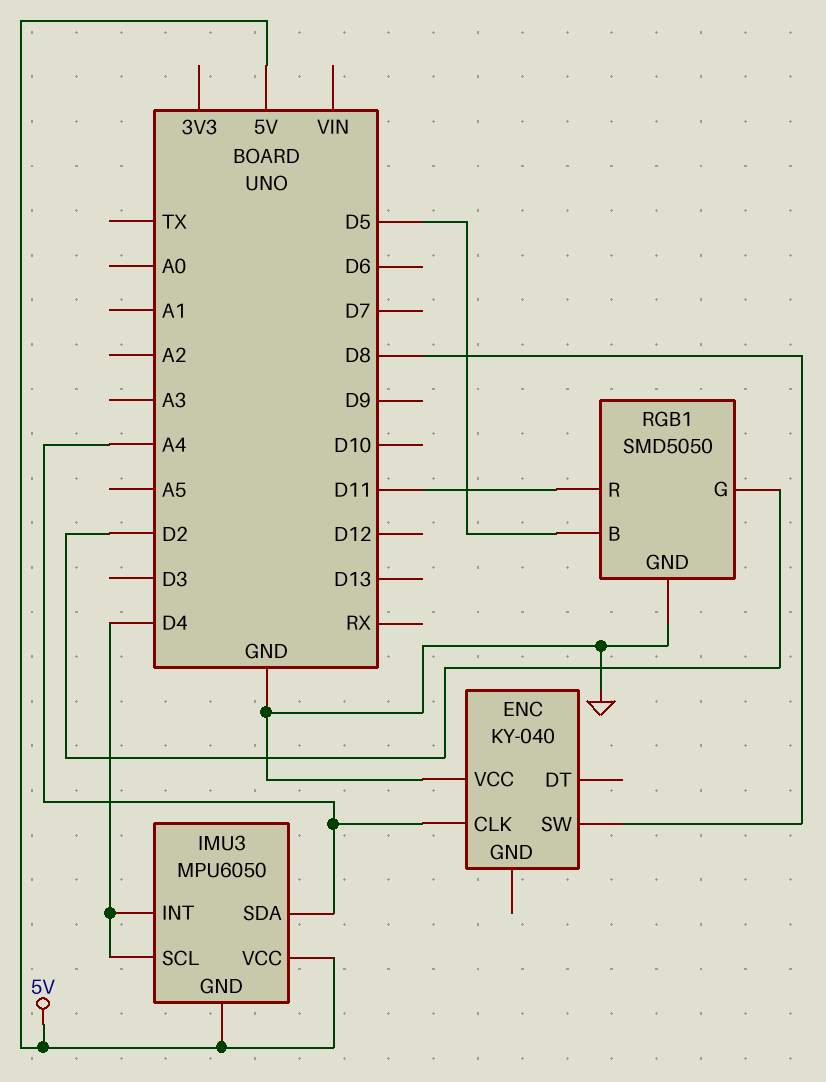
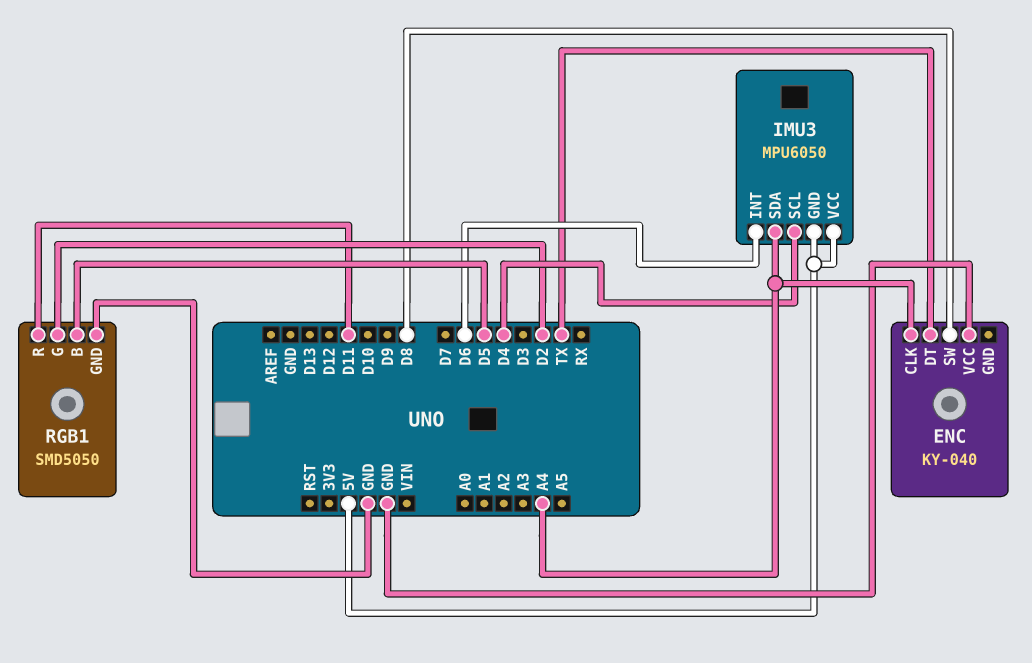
ENC pin DT: none -> TX
IMU3 pin INT: D4 -> D6

